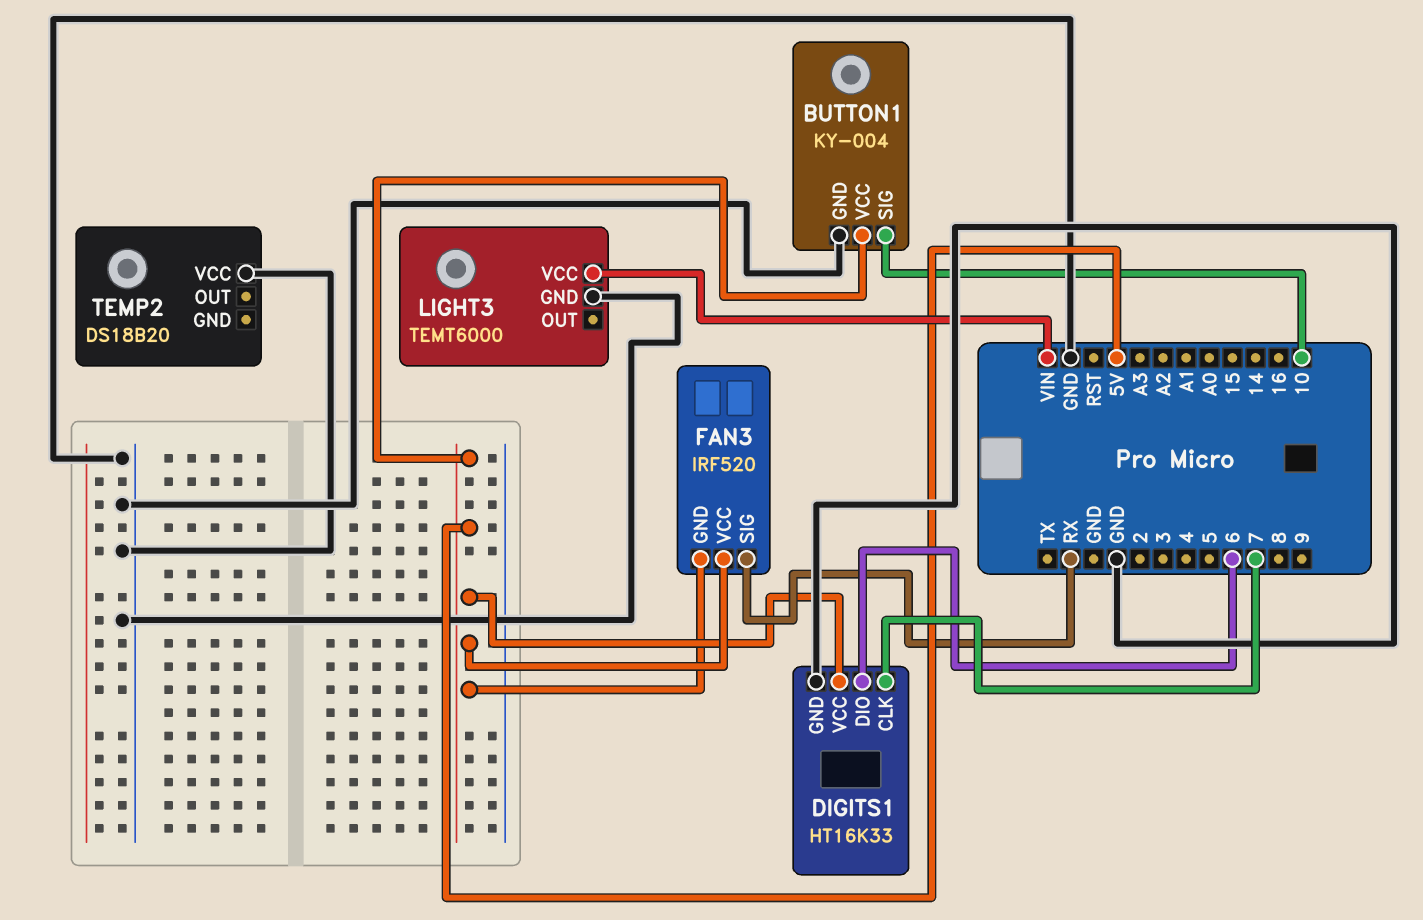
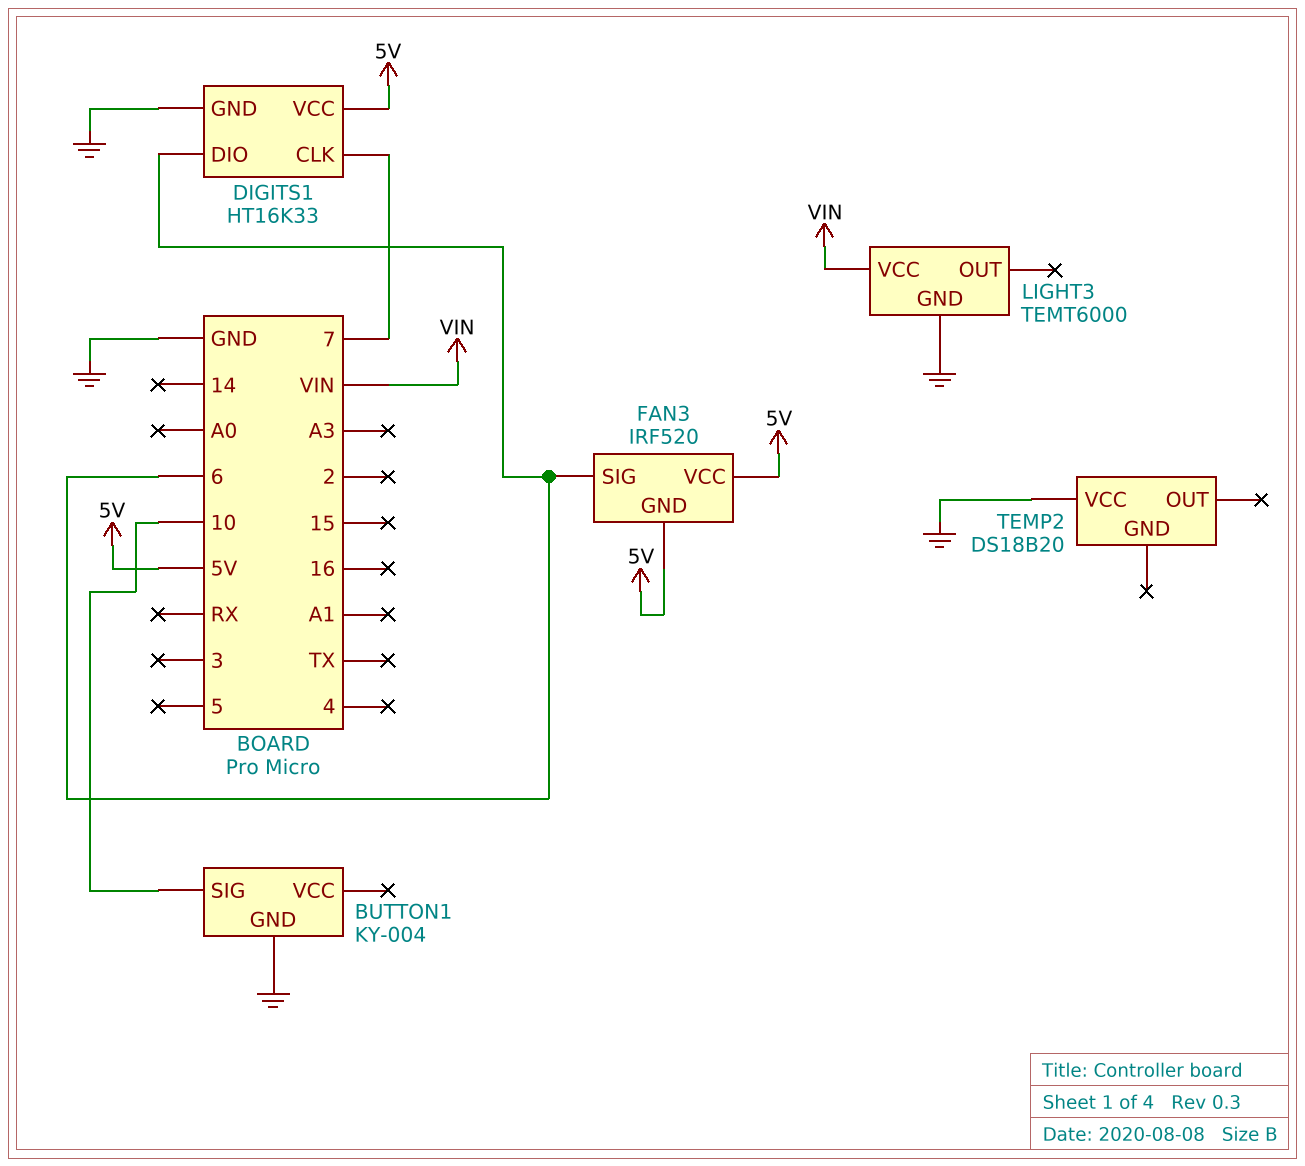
BUTTON1 pin VCC: 5V -> none
FAN3 pin SIG: RX -> 6

